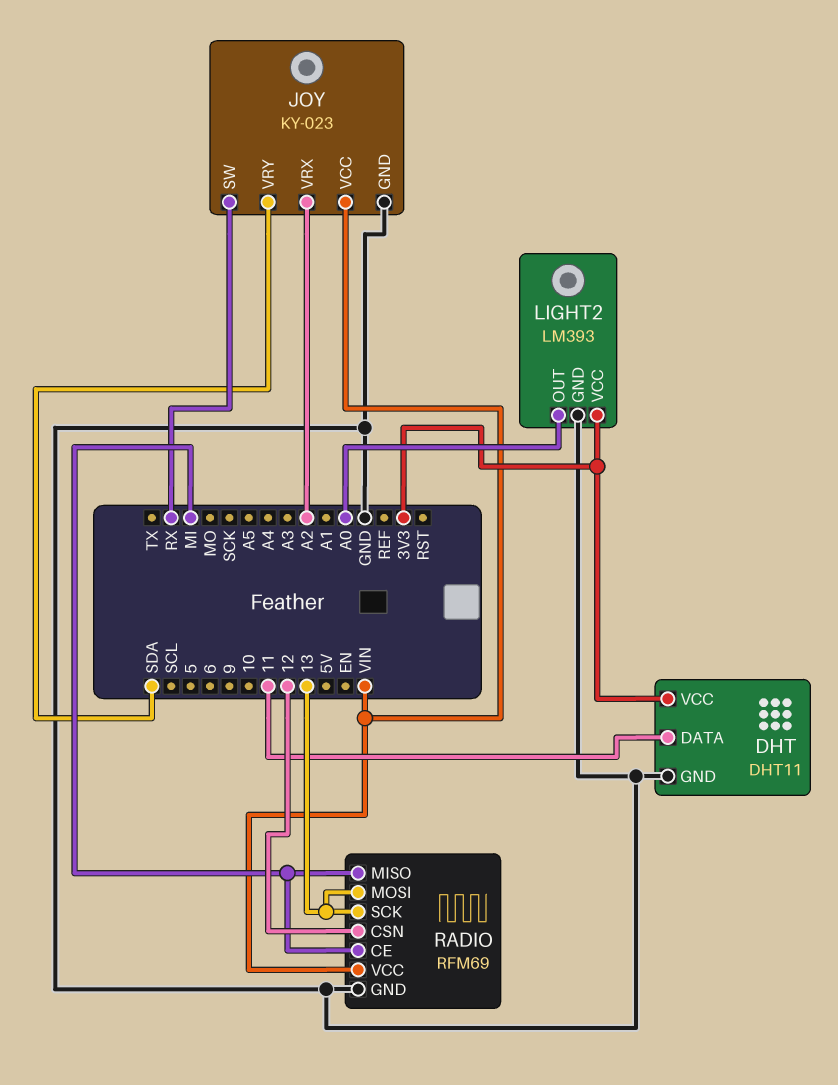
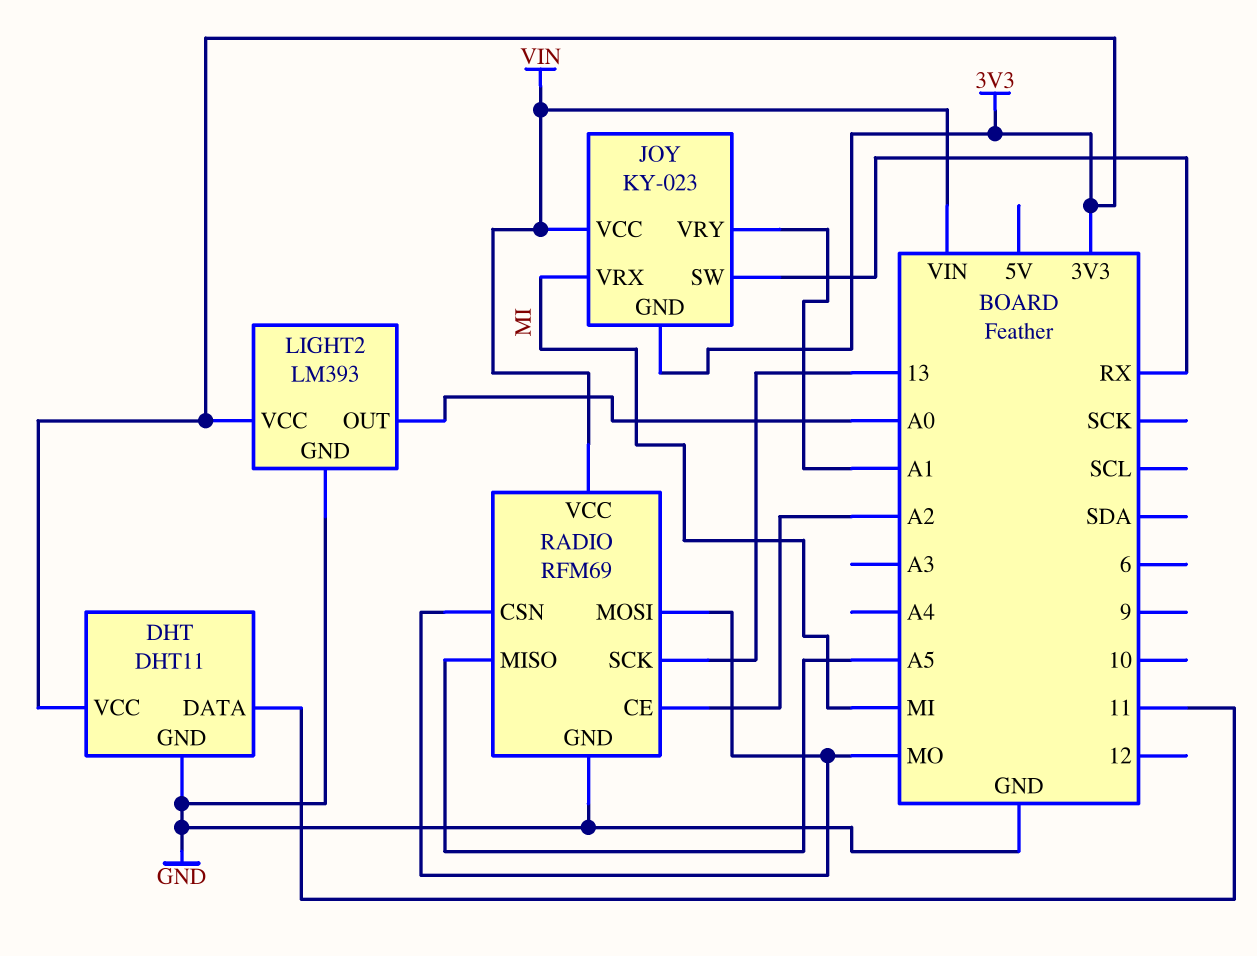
JOY pin GND: GND -> 3V3
JOY pin VRX: A2 -> MI
JOY pin VRY: SDA -> A1
RADIO pin CE: MI -> A2
RADIO pin CSN: 12 -> MO
RADIO pin MISO: MI -> A5
RADIO pin MOSI: 13 -> MO

